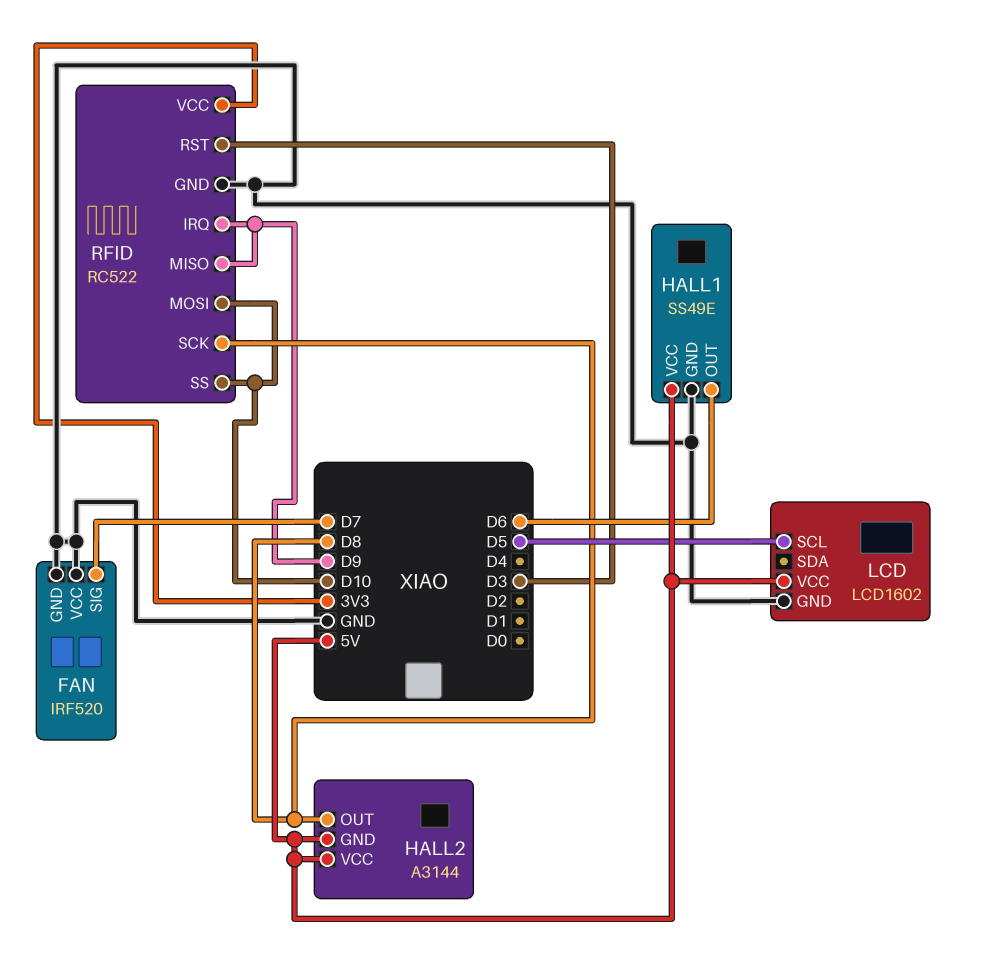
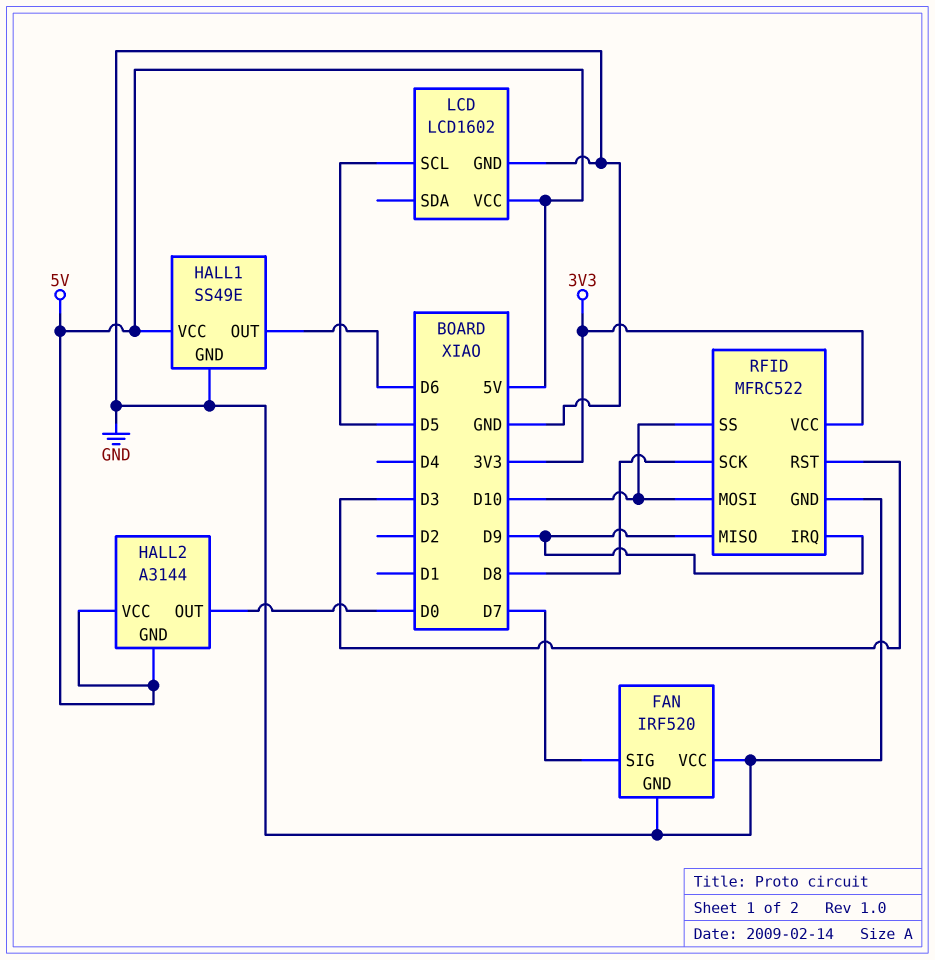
HALL2 pin OUT: D8 -> D0
RFID: RC522 -> MFRC522

